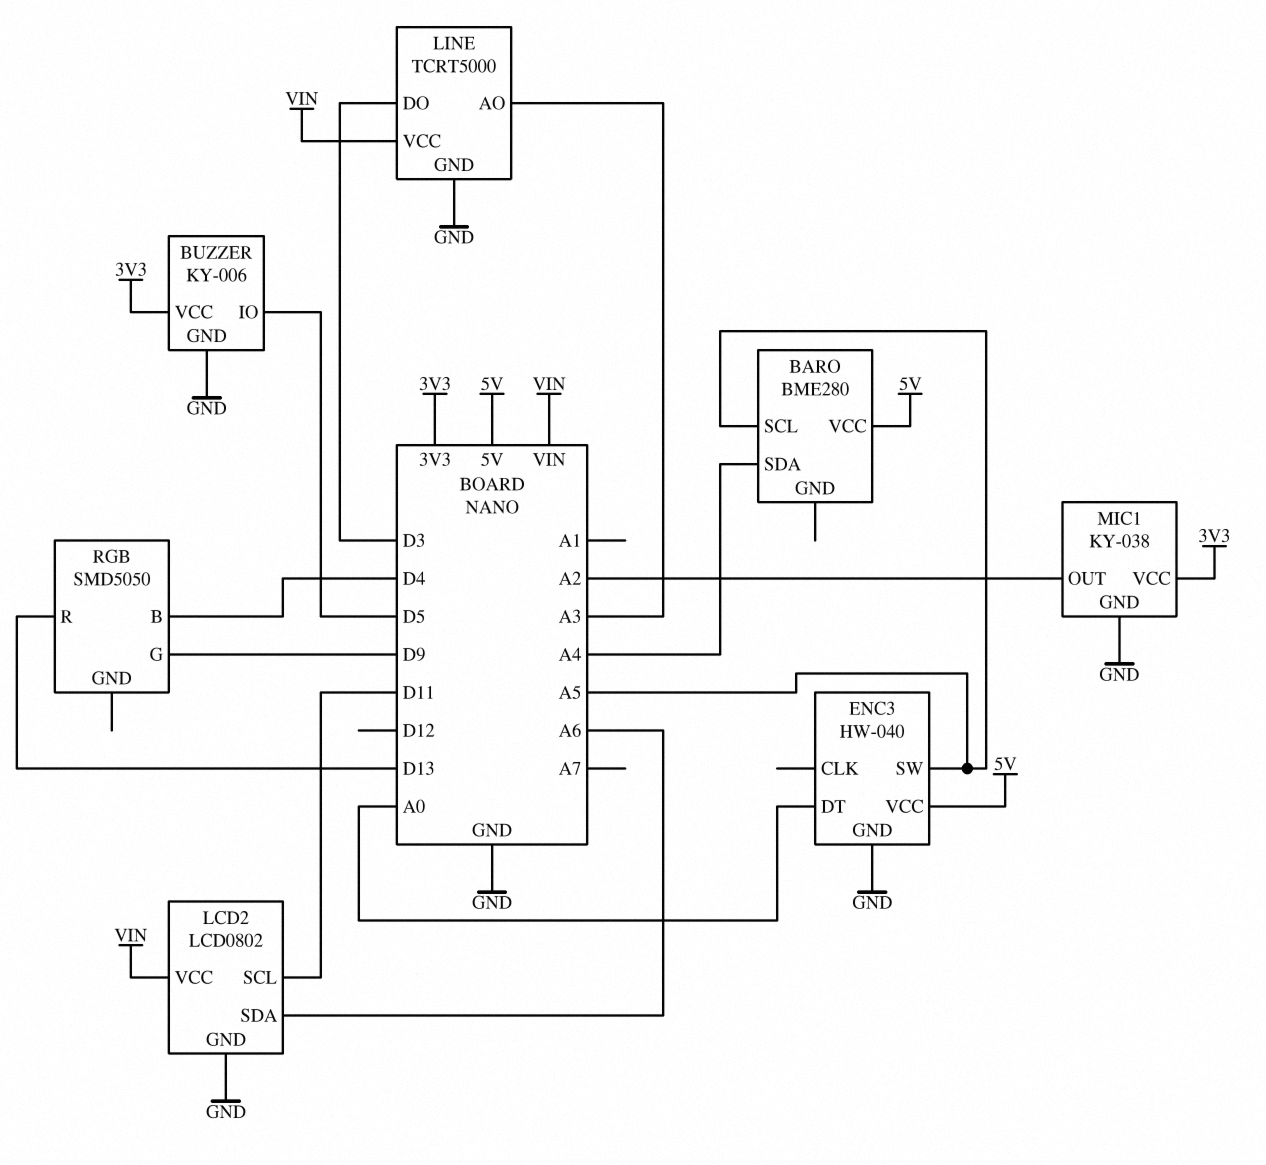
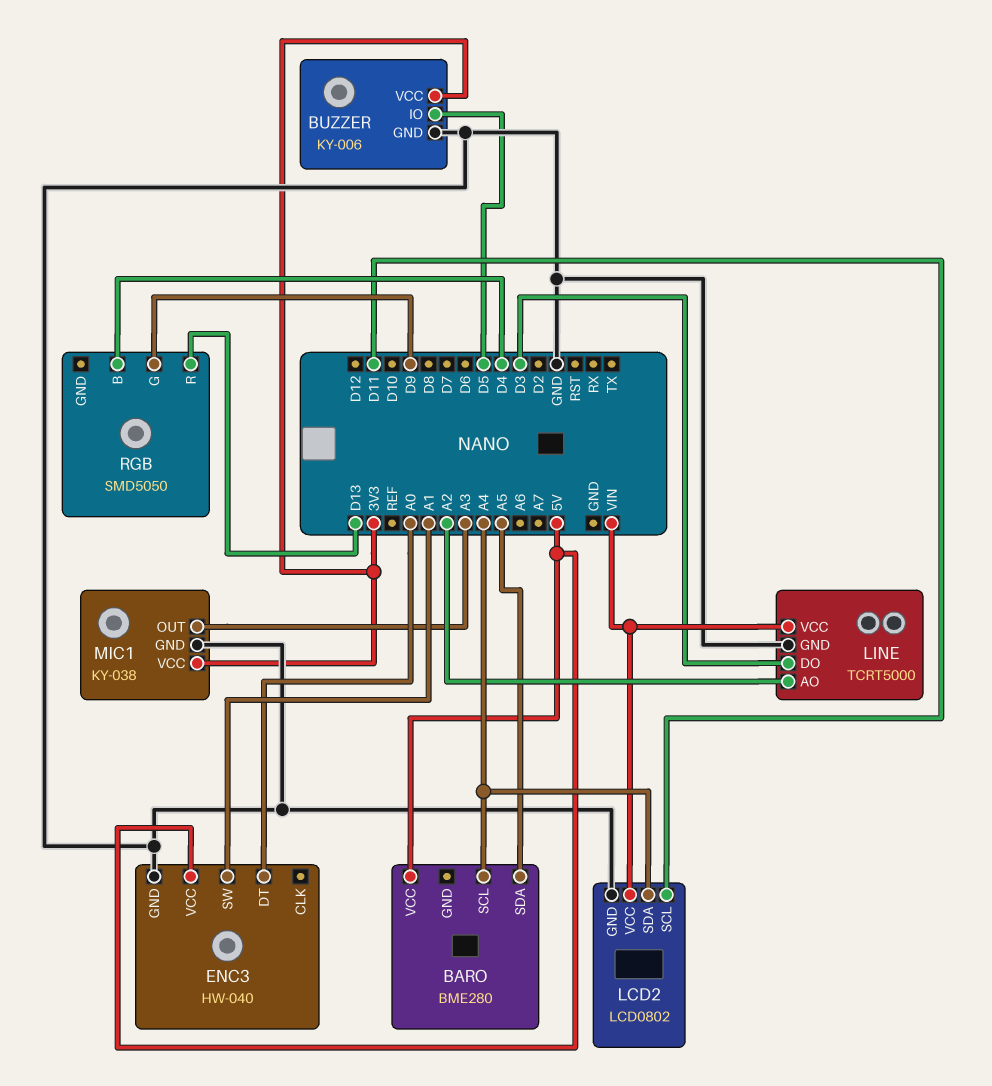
BARO pin SCL: A5 -> A4
BARO pin SDA: A4 -> A5
ENC3 pin SW: A5 -> A1
LCD2 pin SDA: A6 -> A4
LINE pin AO: A3 -> A2
MIC1 pin OUT: A2 -> A3

